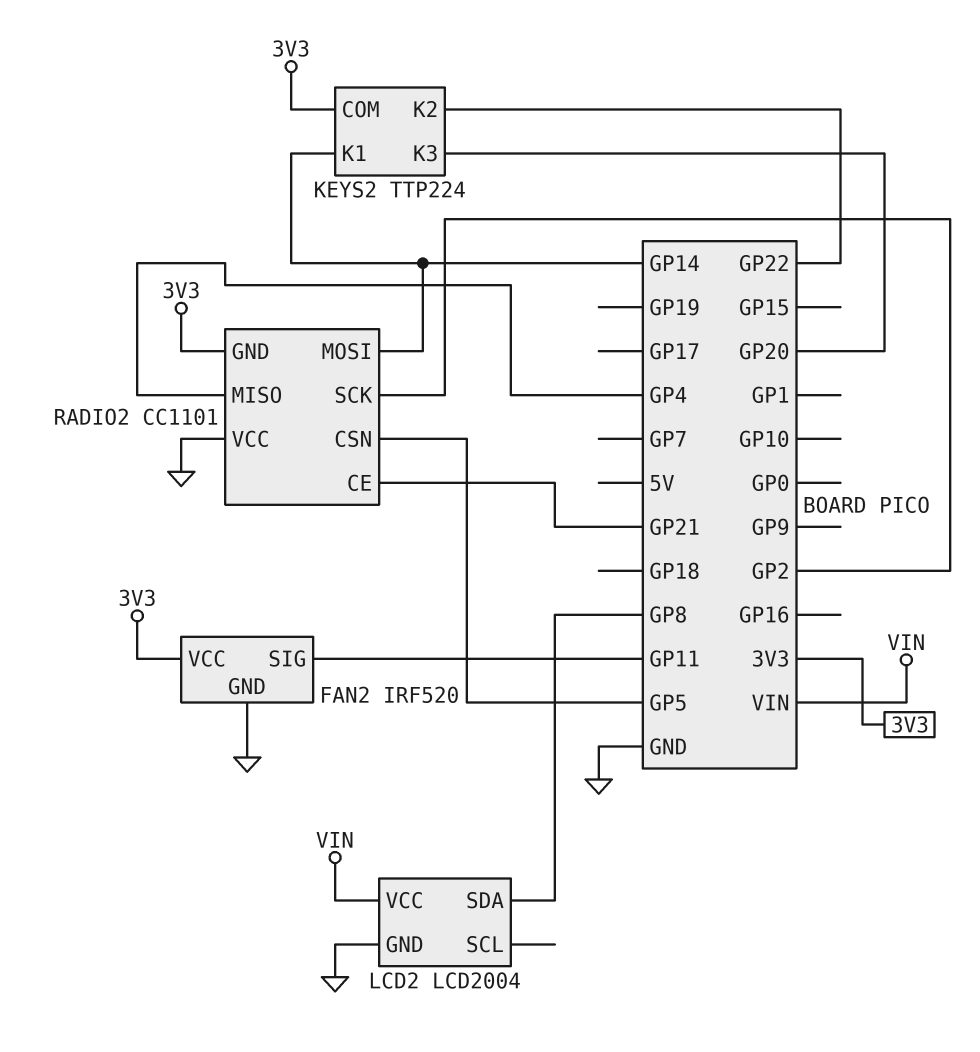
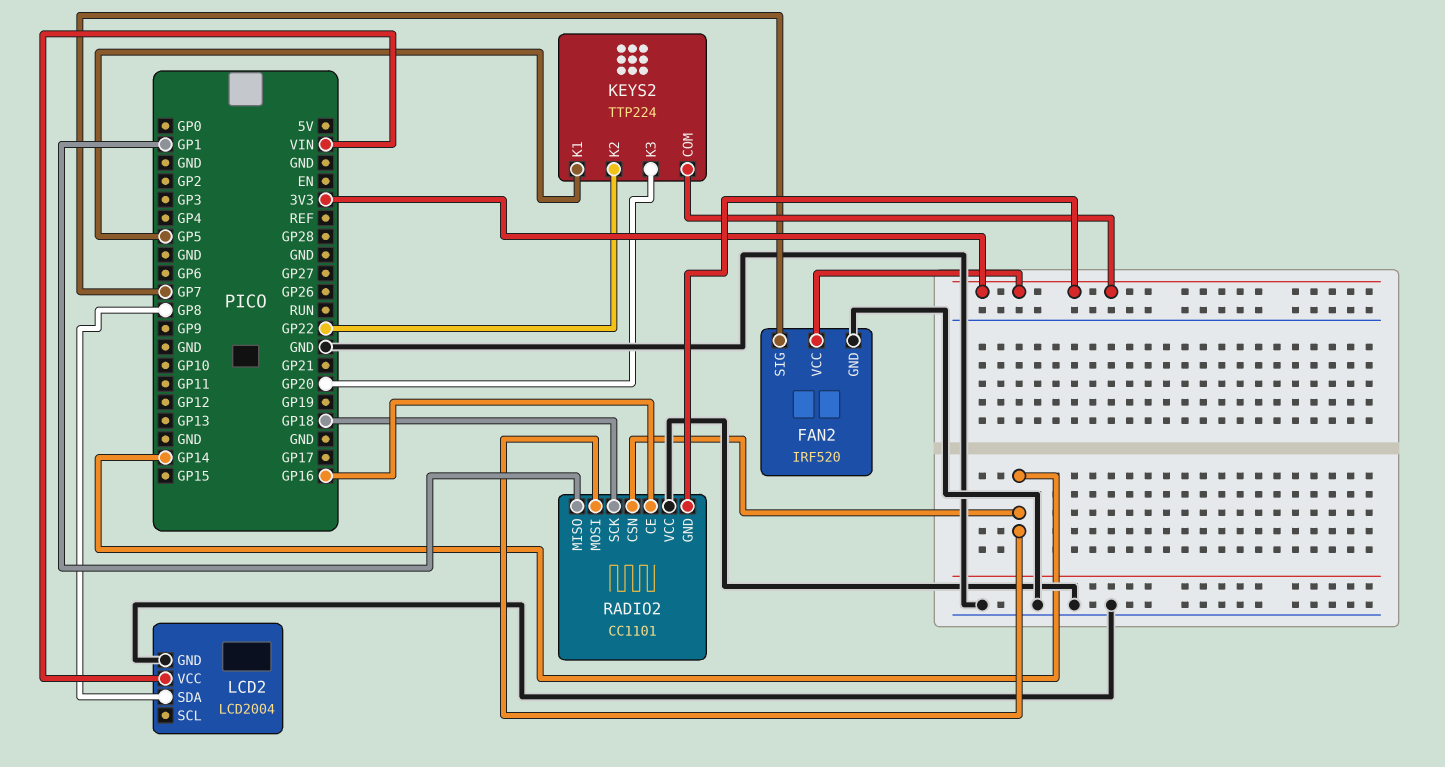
FAN2 pin SIG: GP11 -> GP7
KEYS2 pin K1: GP14 -> GP5
RADIO2 pin CE: GP21 -> GP16
RADIO2 pin CSN: GP5 -> GP14
RADIO2 pin MISO: GP4 -> GP1
RADIO2 pin SCK: GP2 -> GP18

